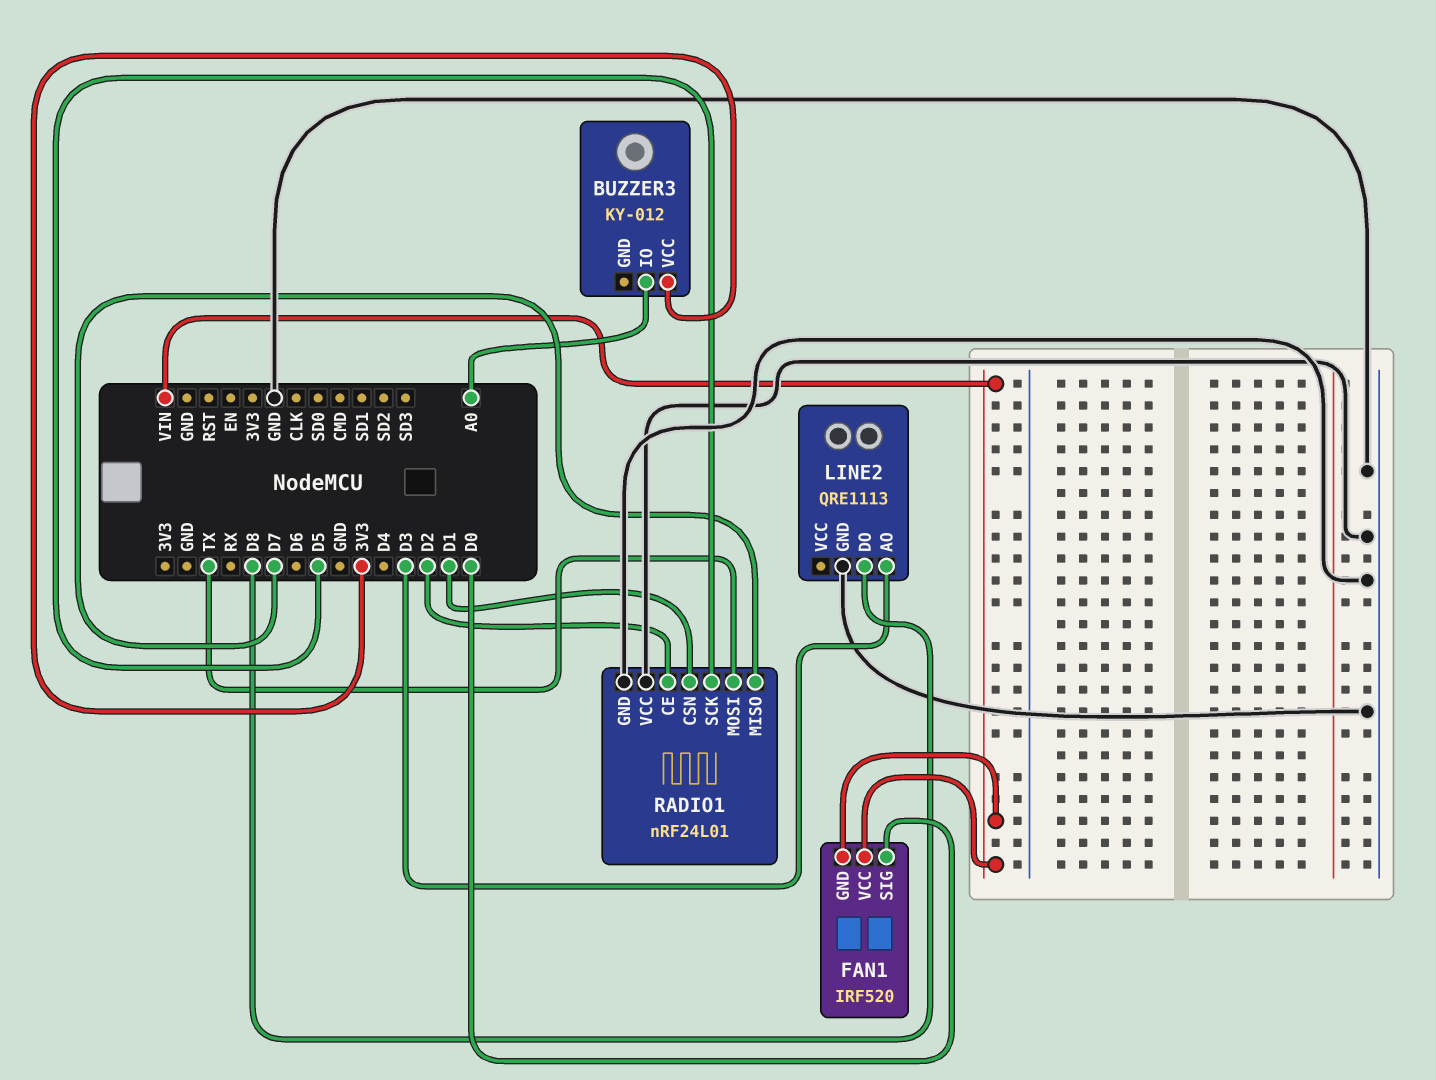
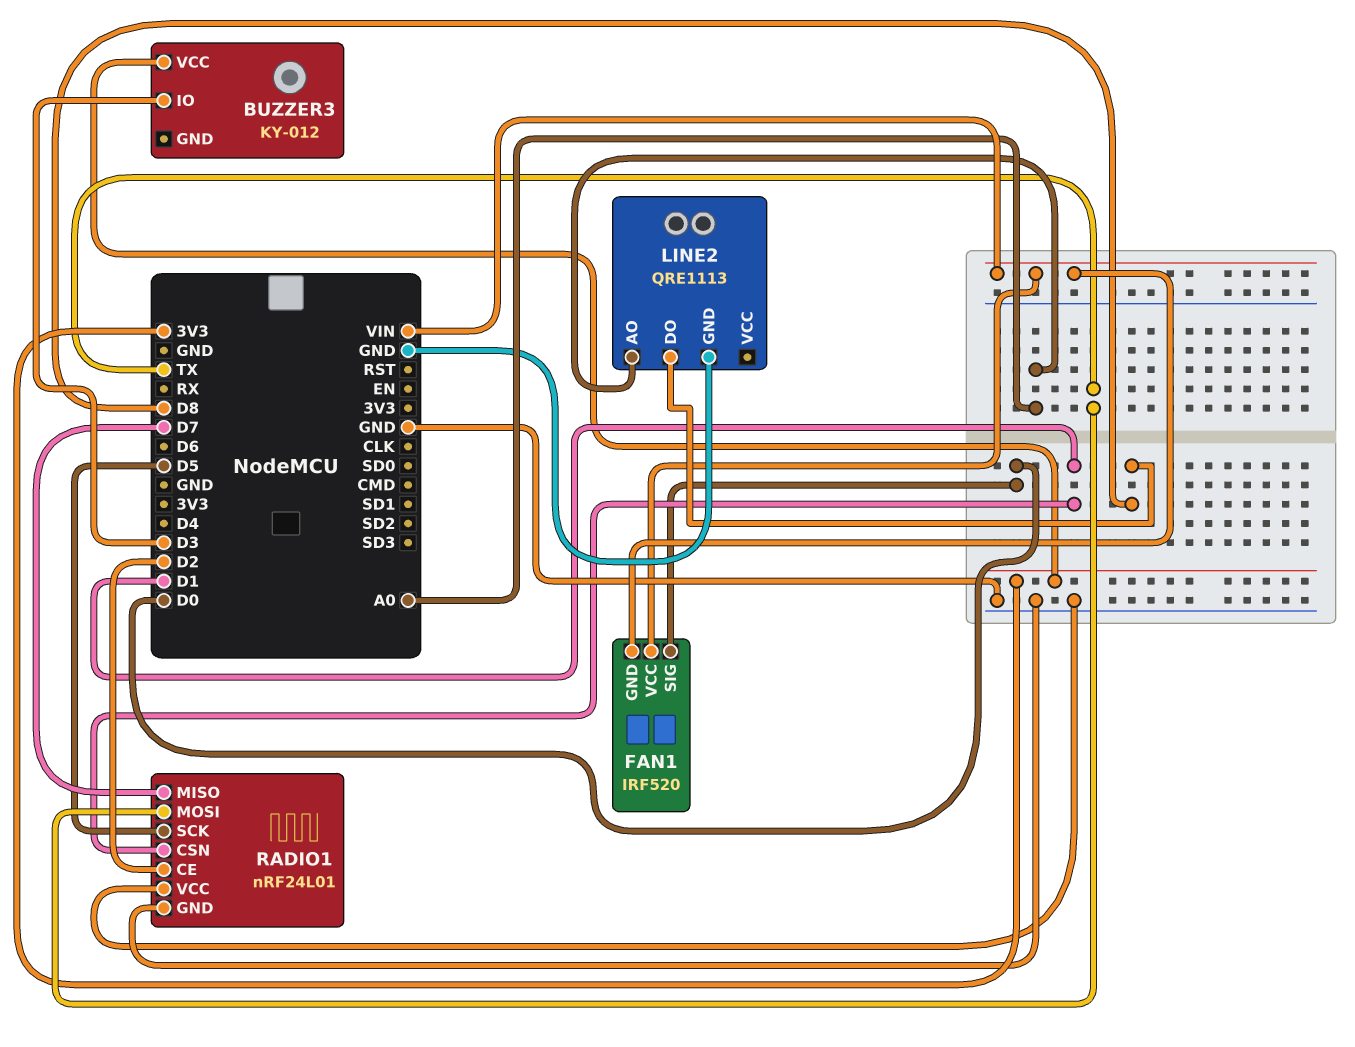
BUZZER3 pin IO: A0 -> D3
LINE2 pin AO: D3 -> A0

